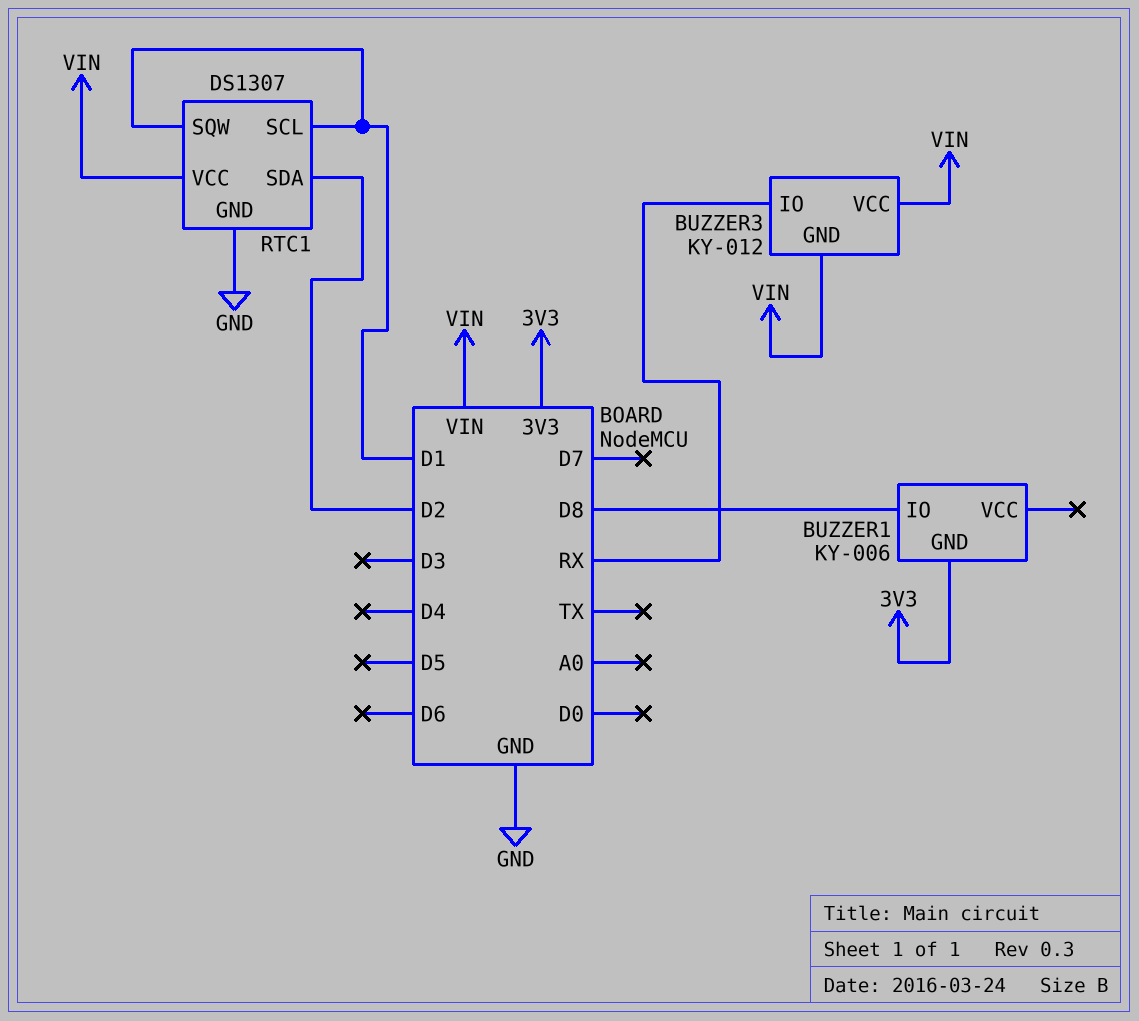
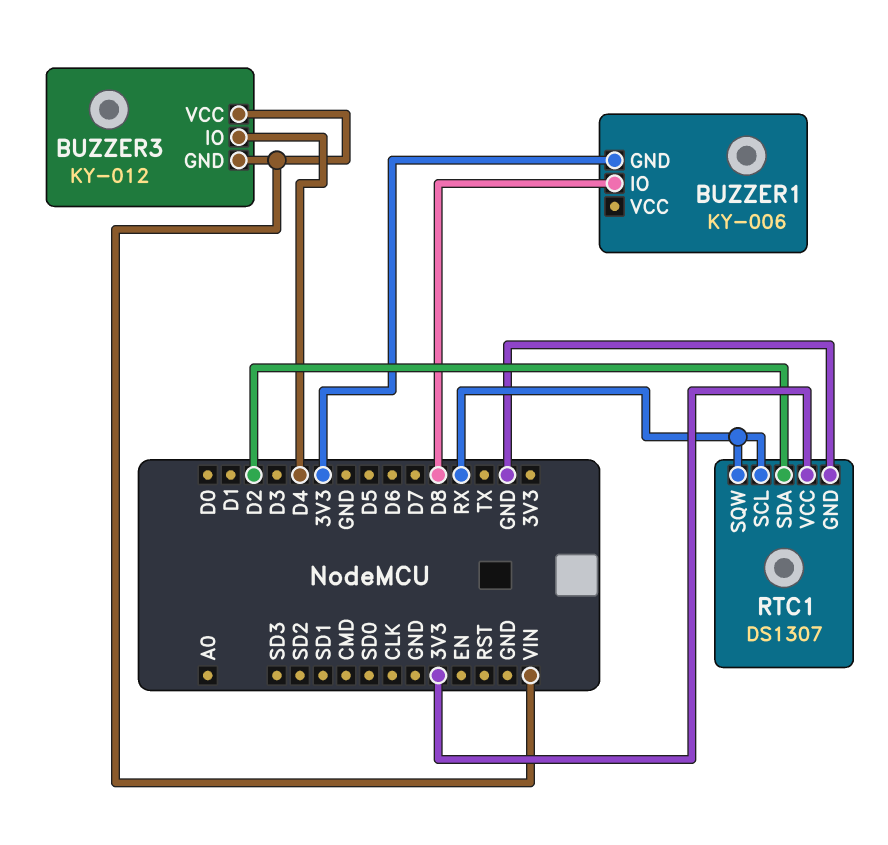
BUZZER3 pin IO: RX -> D4
RTC1 pin SCL: D1 -> RX
RTC1 pin SQW: D1 -> RX
RTC1 pin VCC: VIN -> 3V3

